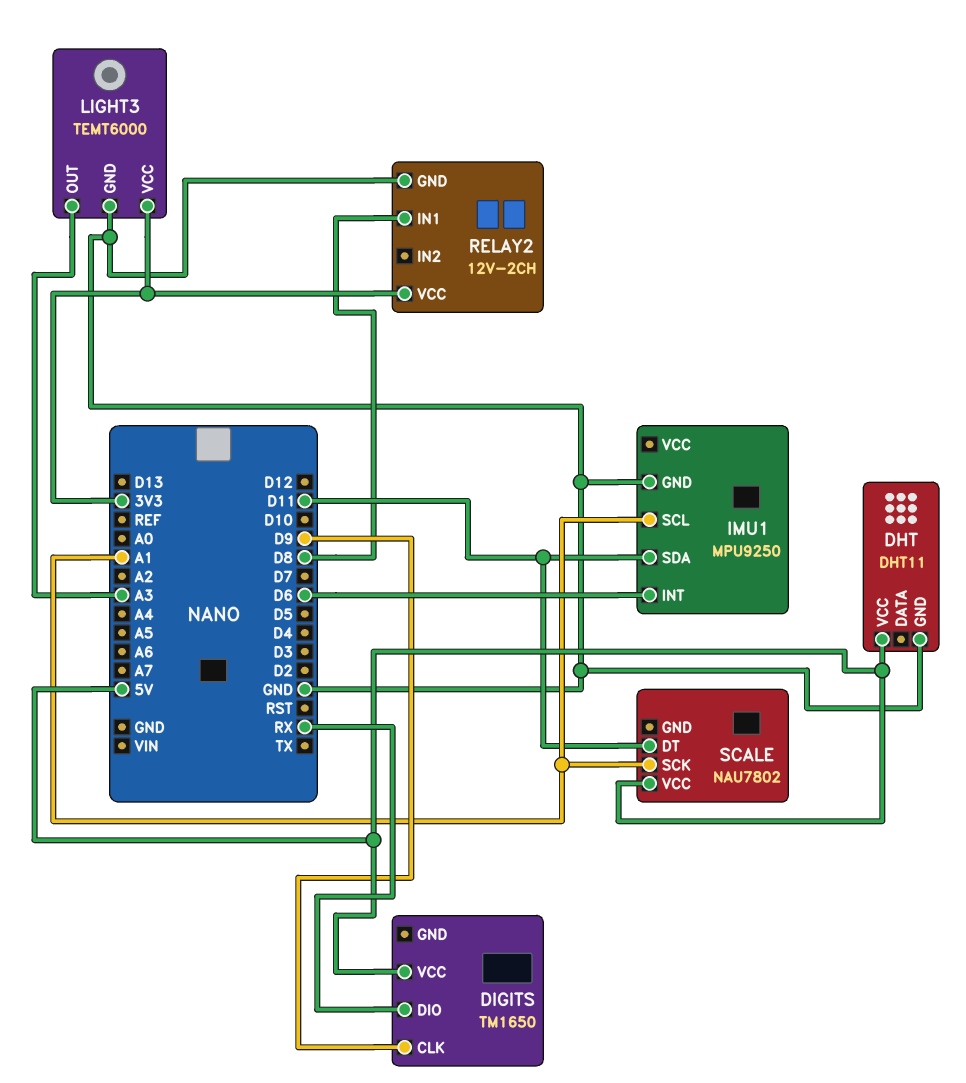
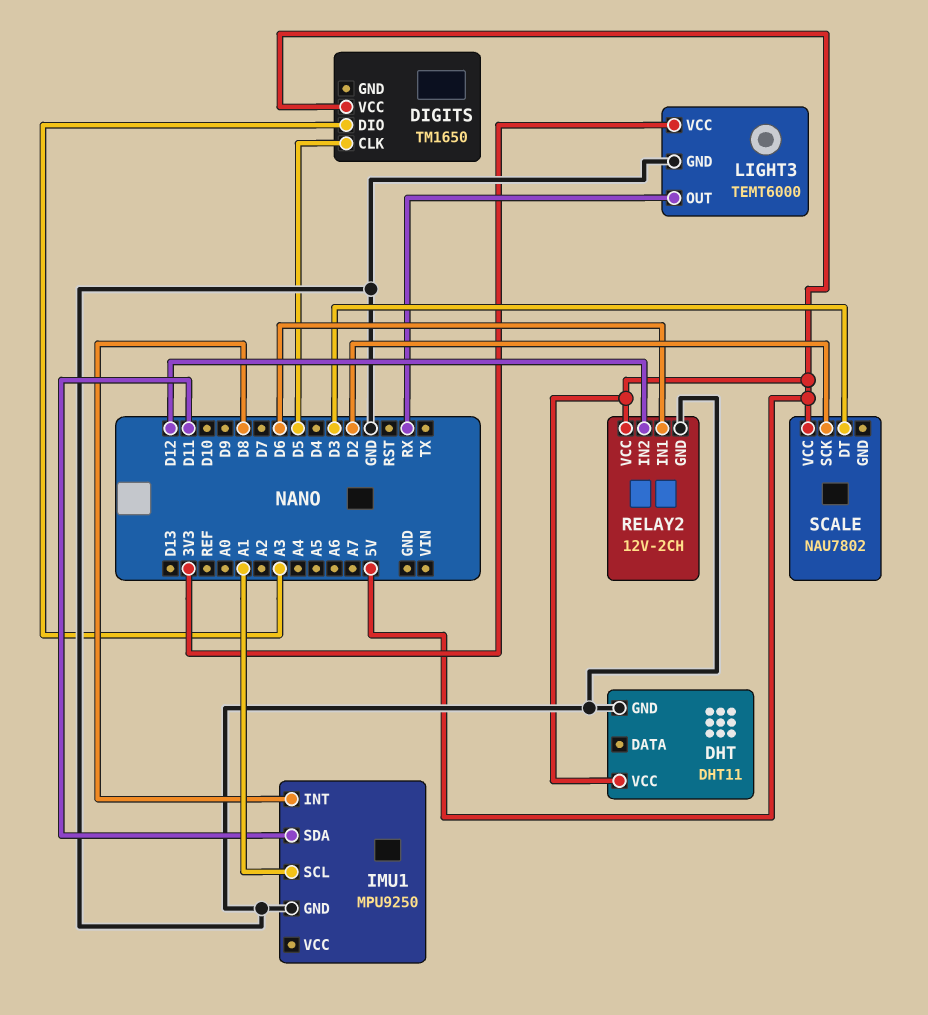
DIGITS pin CLK: D9 -> D5
DIGITS pin DIO: RX -> A3
IMU1 pin INT: D6 -> D8
LIGHT3 pin OUT: A3 -> RX
RELAY2 pin IN1: D8 -> D6
RELAY2 pin IN2: none -> D12
RELAY2 pin VCC: 3V3 -> 5V
SCALE pin DT: D11 -> D3
SCALE pin SCK: A1 -> D2

